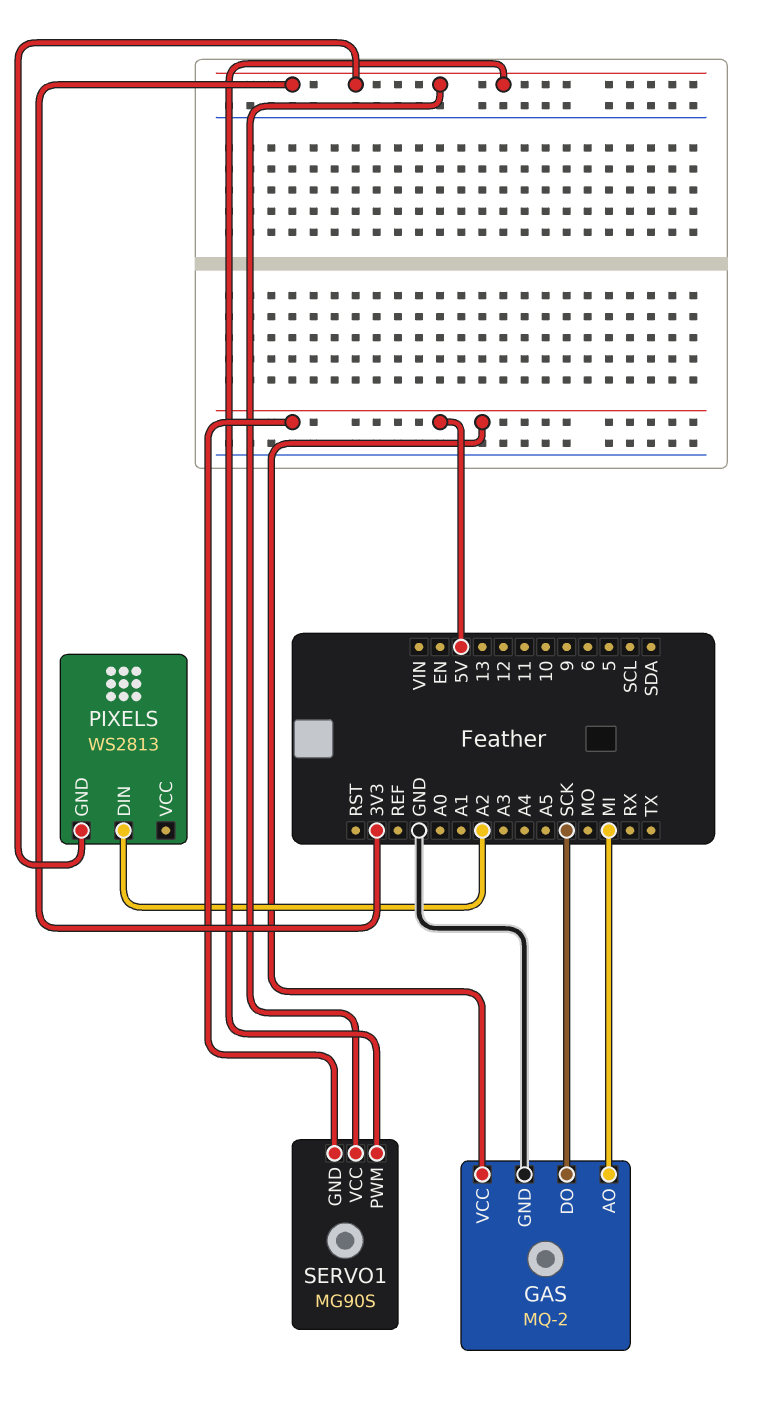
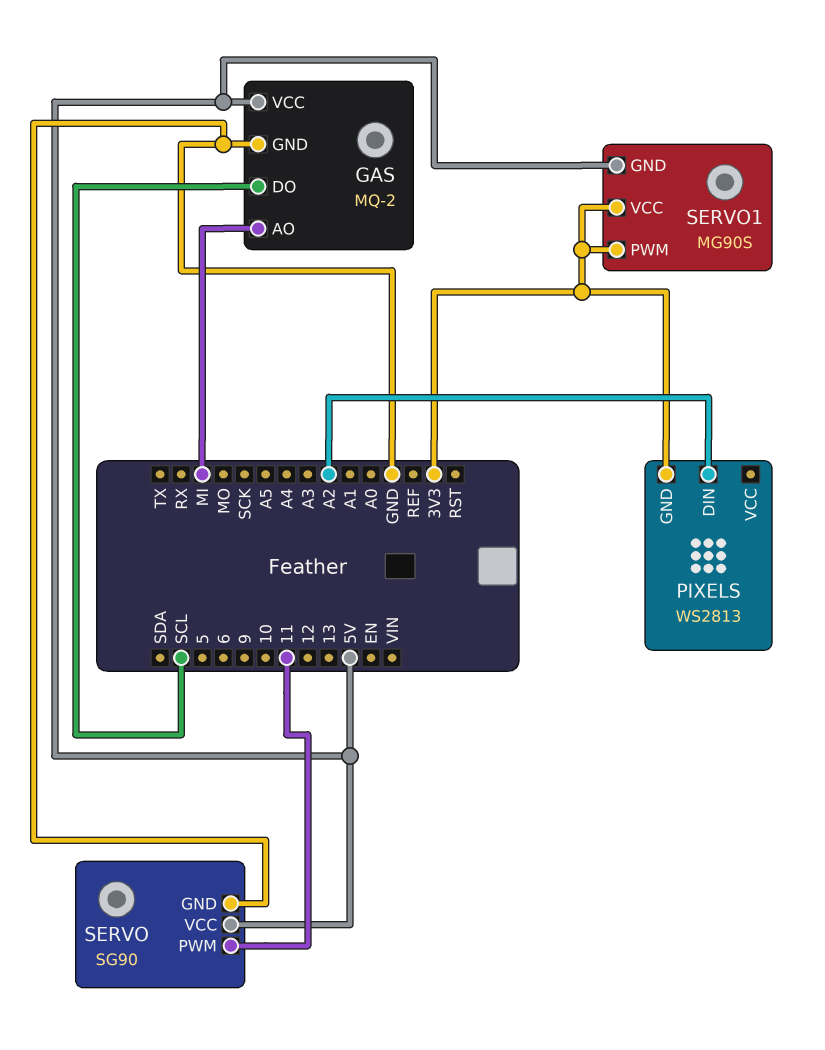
GAS pin DO: SCK -> SCL
SERVO: none -> SG90
SERVO pin GND: none -> GND
SERVO pin PWM: none -> 11
SERVO pin VCC: none -> 5V

